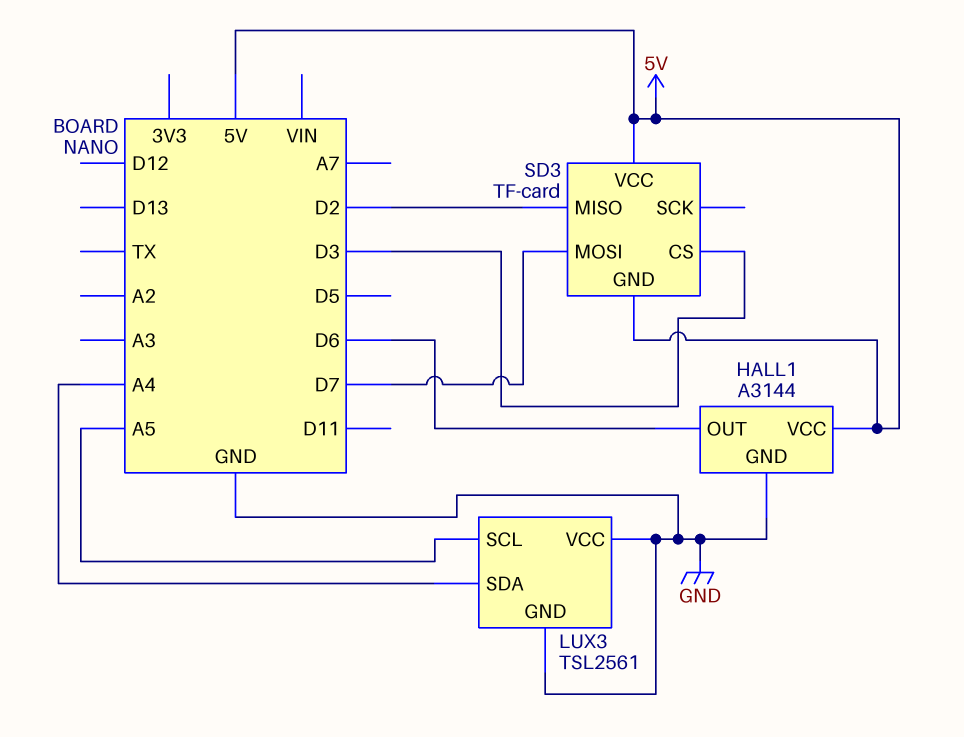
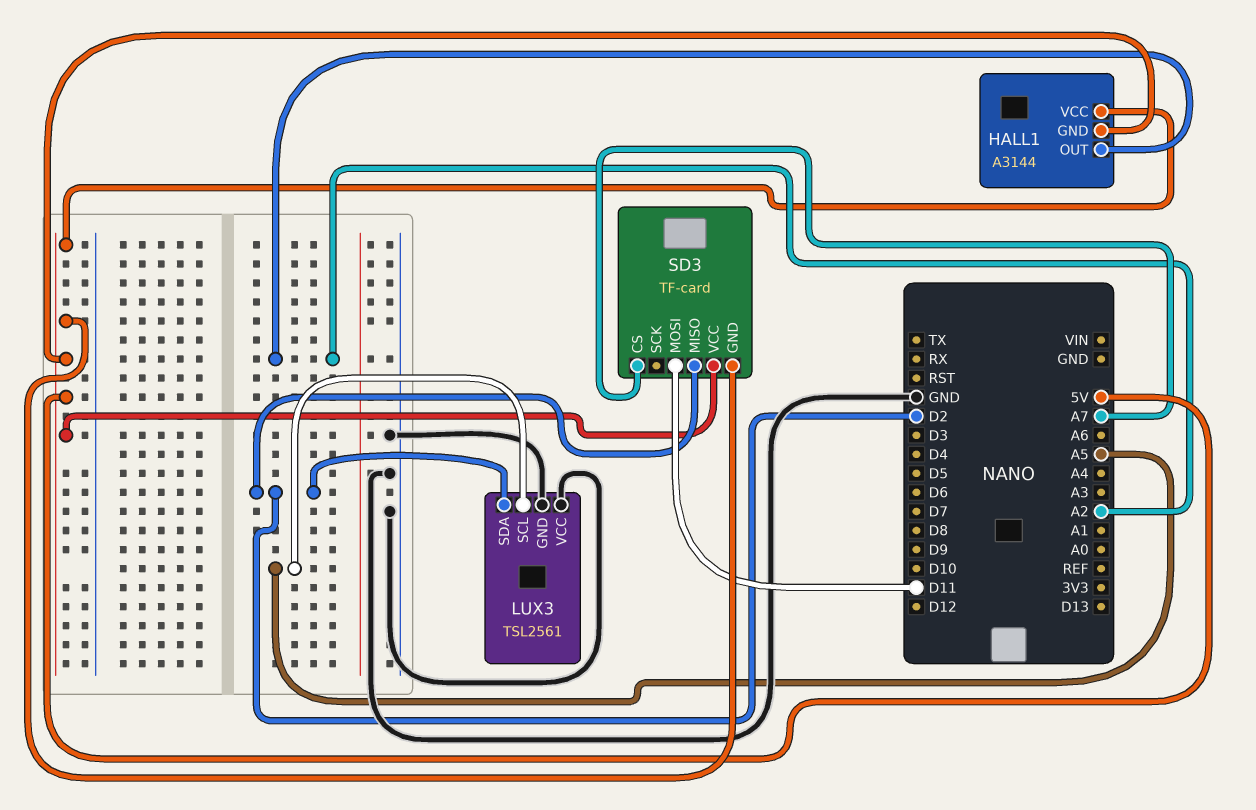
HALL1 pin GND: GND -> 5V
HALL1 pin OUT: D6 -> A2
LUX3 pin SDA: A4 -> D2
SD3 pin CS: D3 -> A7
SD3 pin MOSI: D7 -> D11

